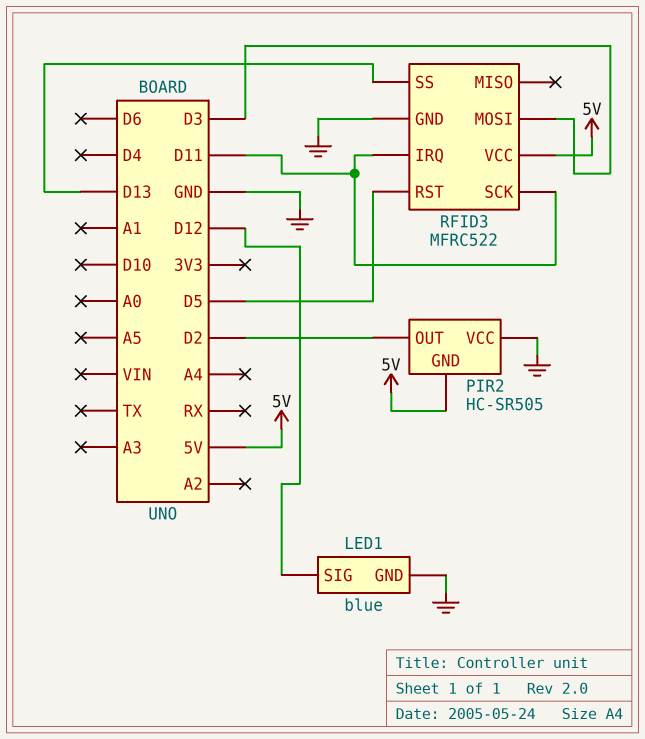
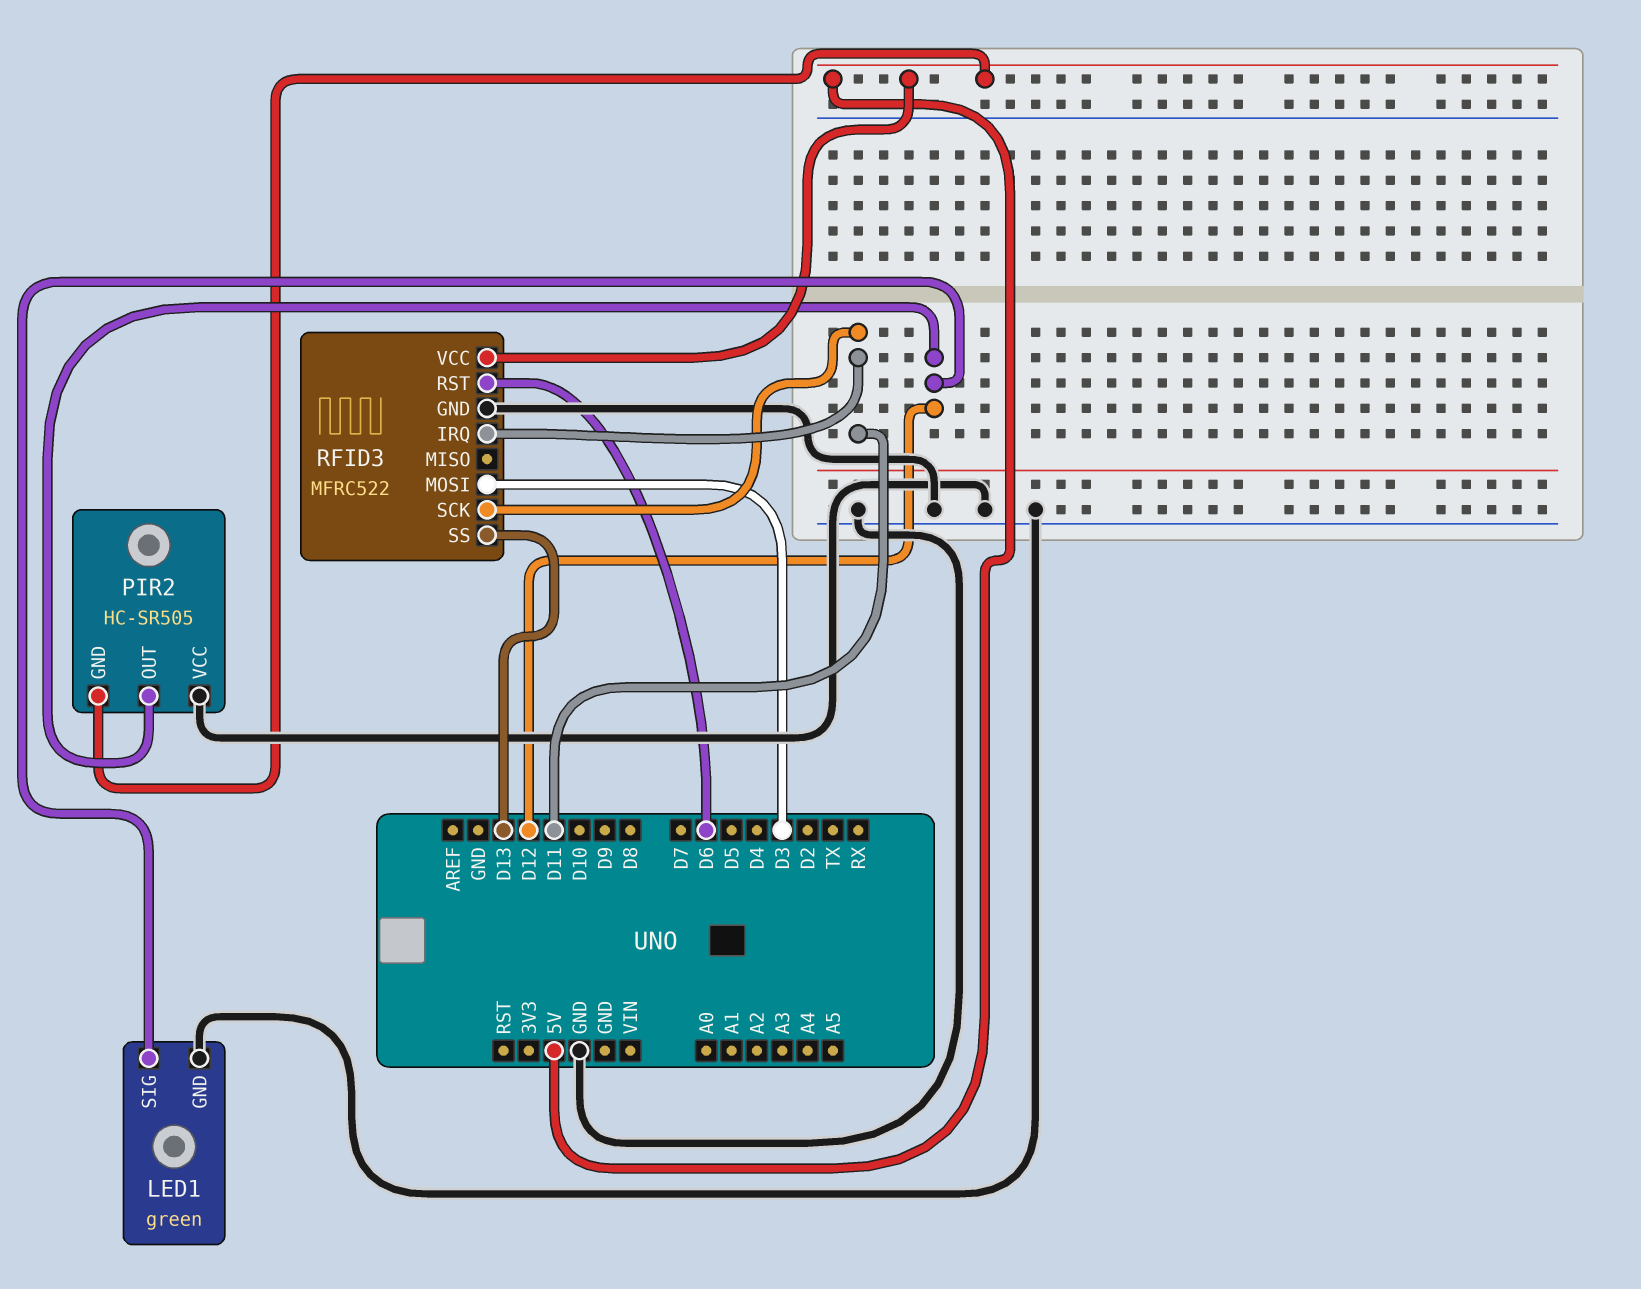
LED1: blue -> green
PIR2 pin OUT: D2 -> D12
RFID3 pin RST: D5 -> D6

